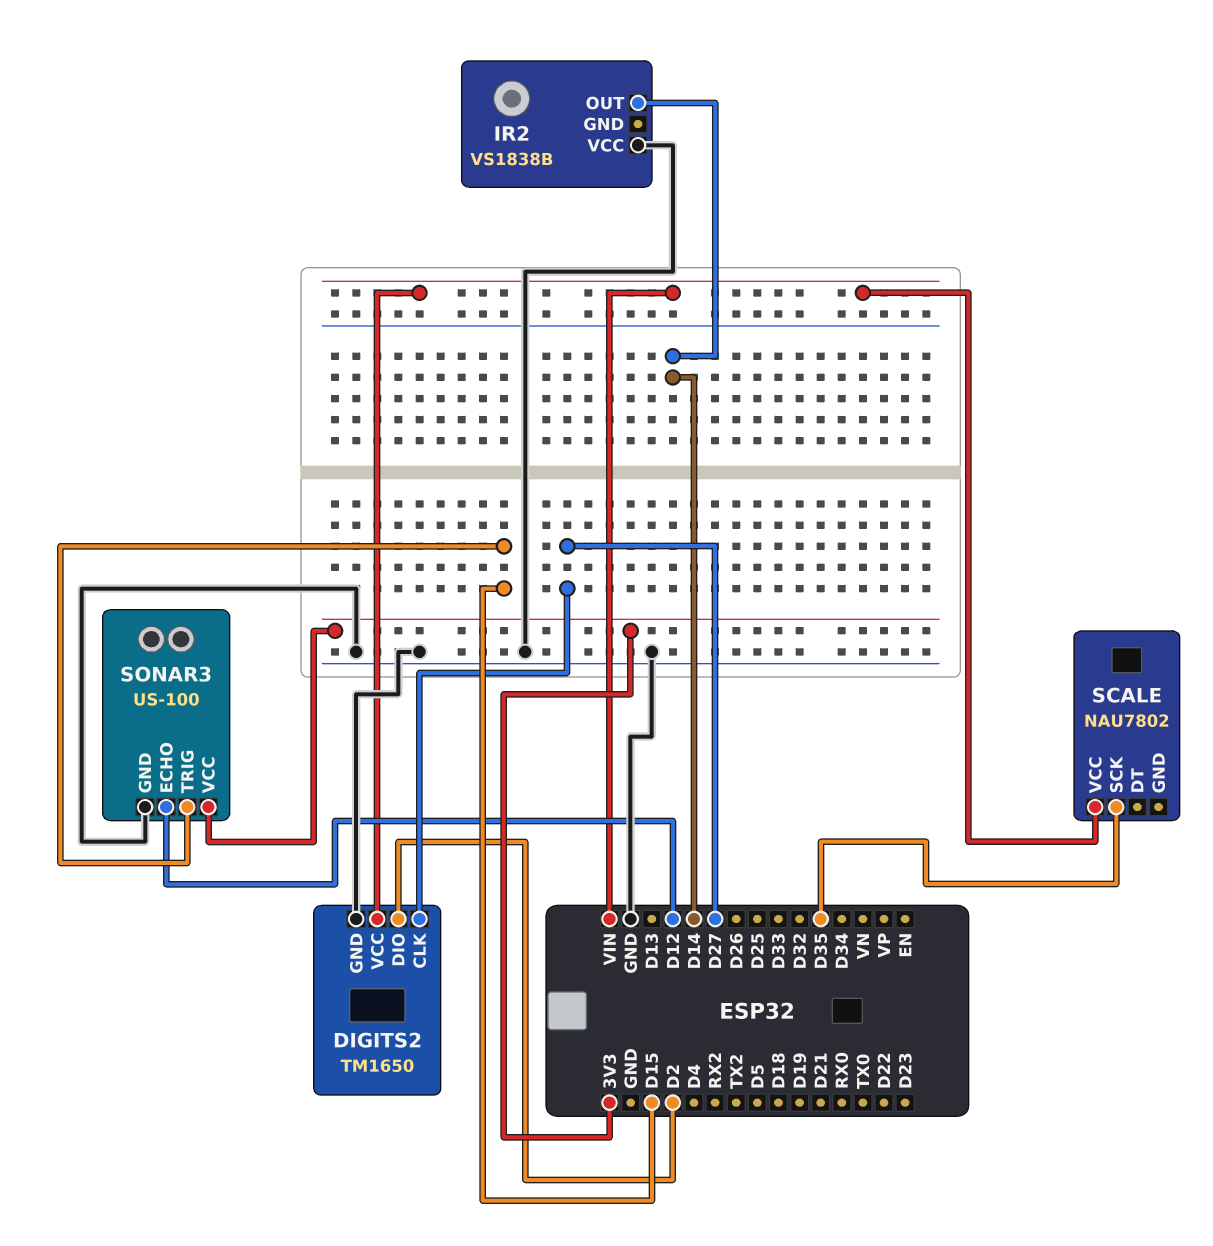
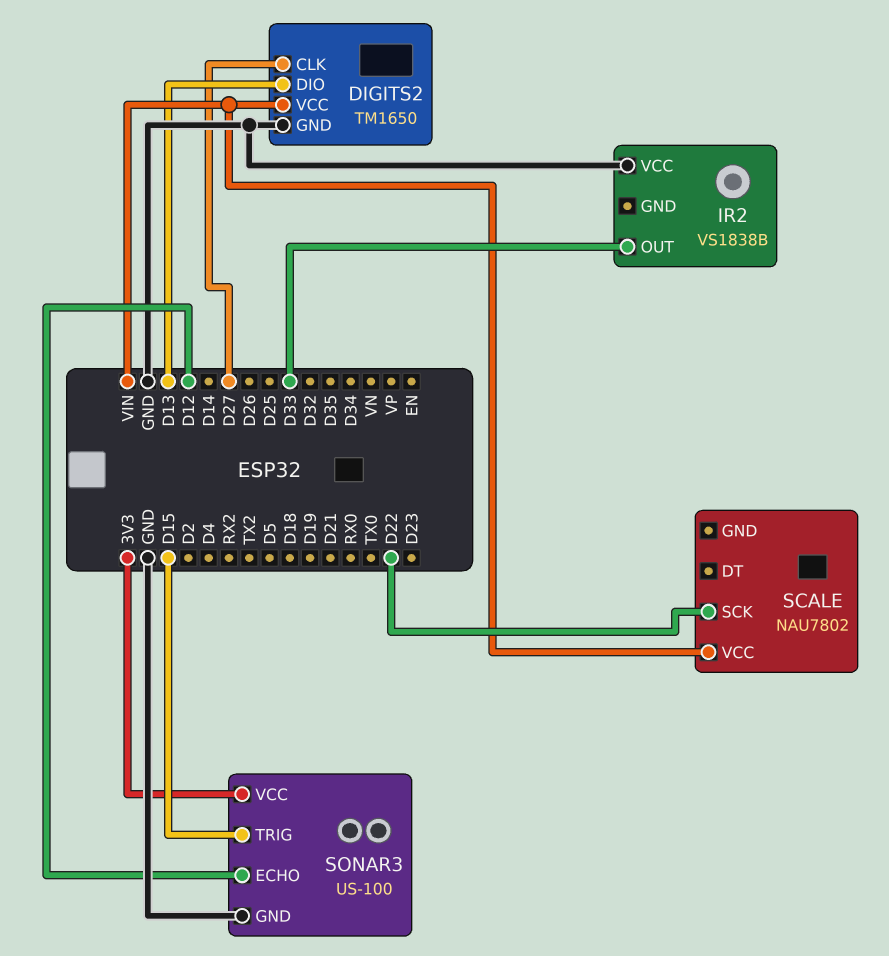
DIGITS2 pin DIO: D2 -> D13
IR2 pin OUT: D14 -> D33
SCALE pin SCK: D35 -> D22

